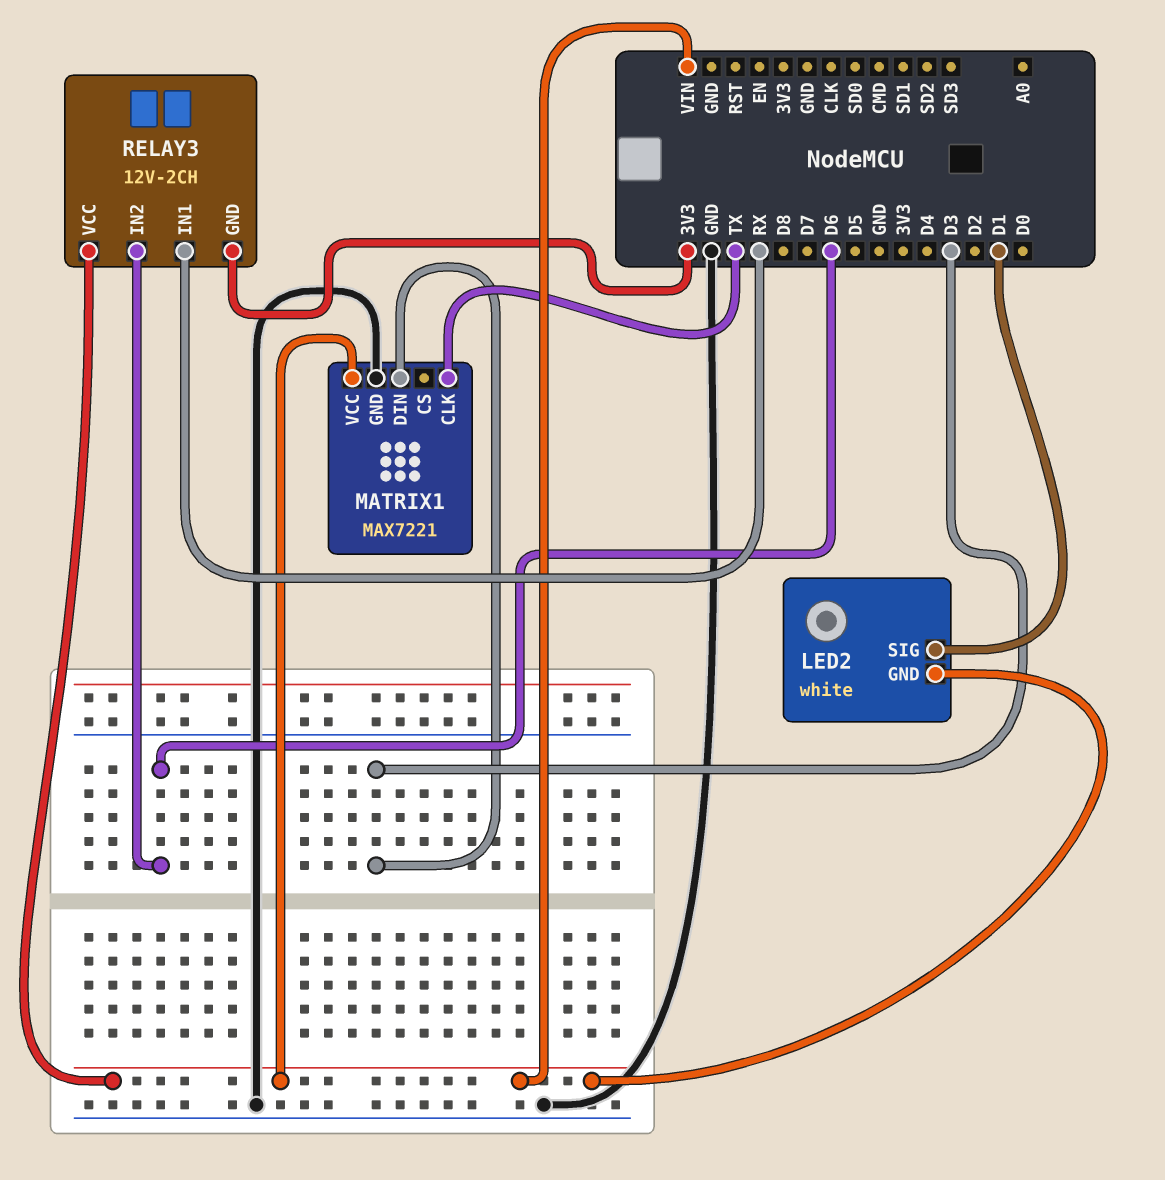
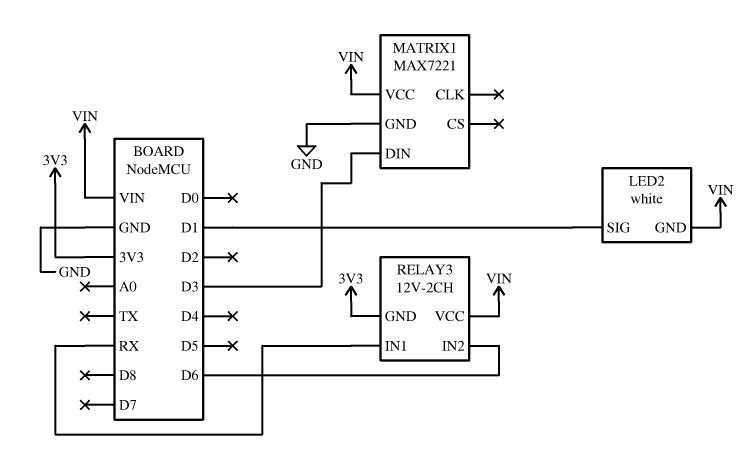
MATRIX1 pin CLK: TX -> none

